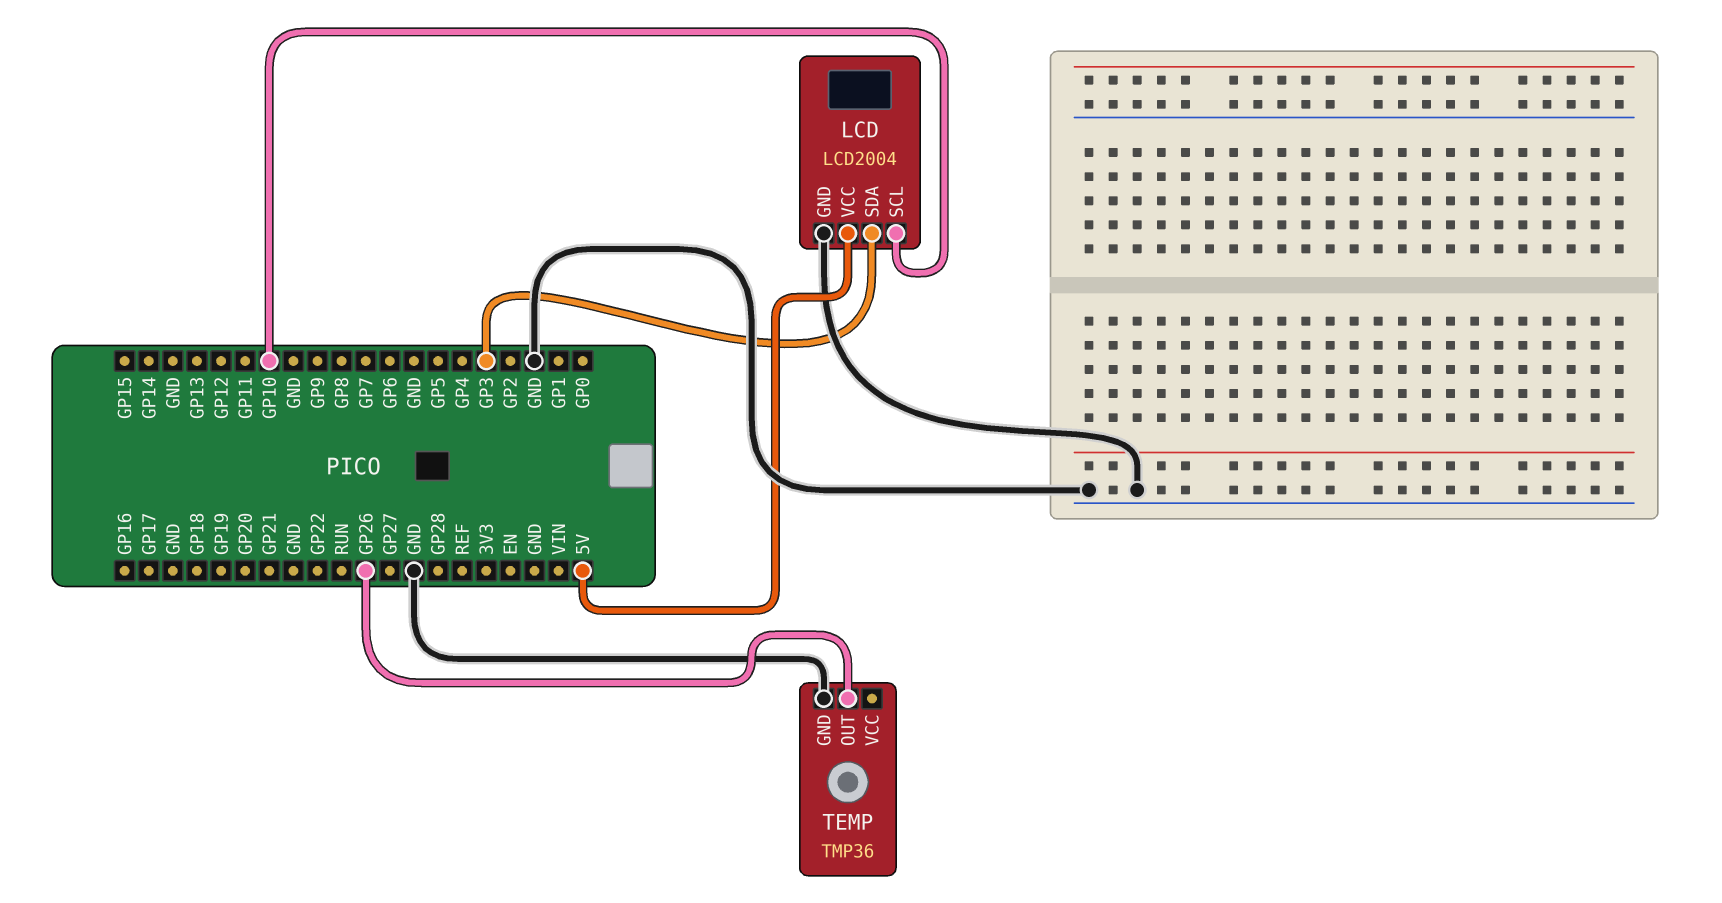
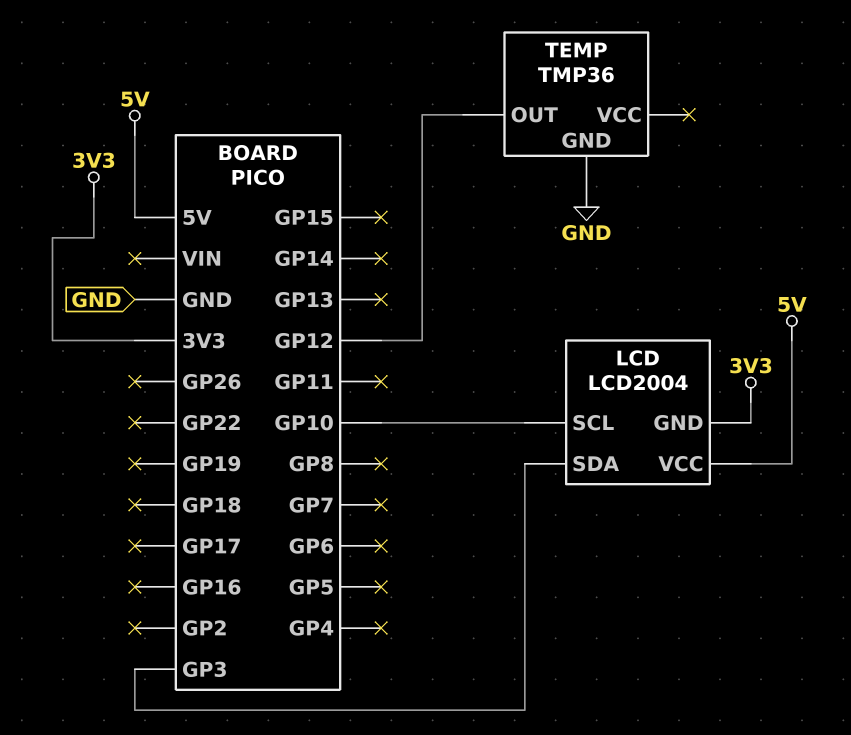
LCD pin GND: GND -> 3V3
TEMP pin OUT: GP26 -> GP12

